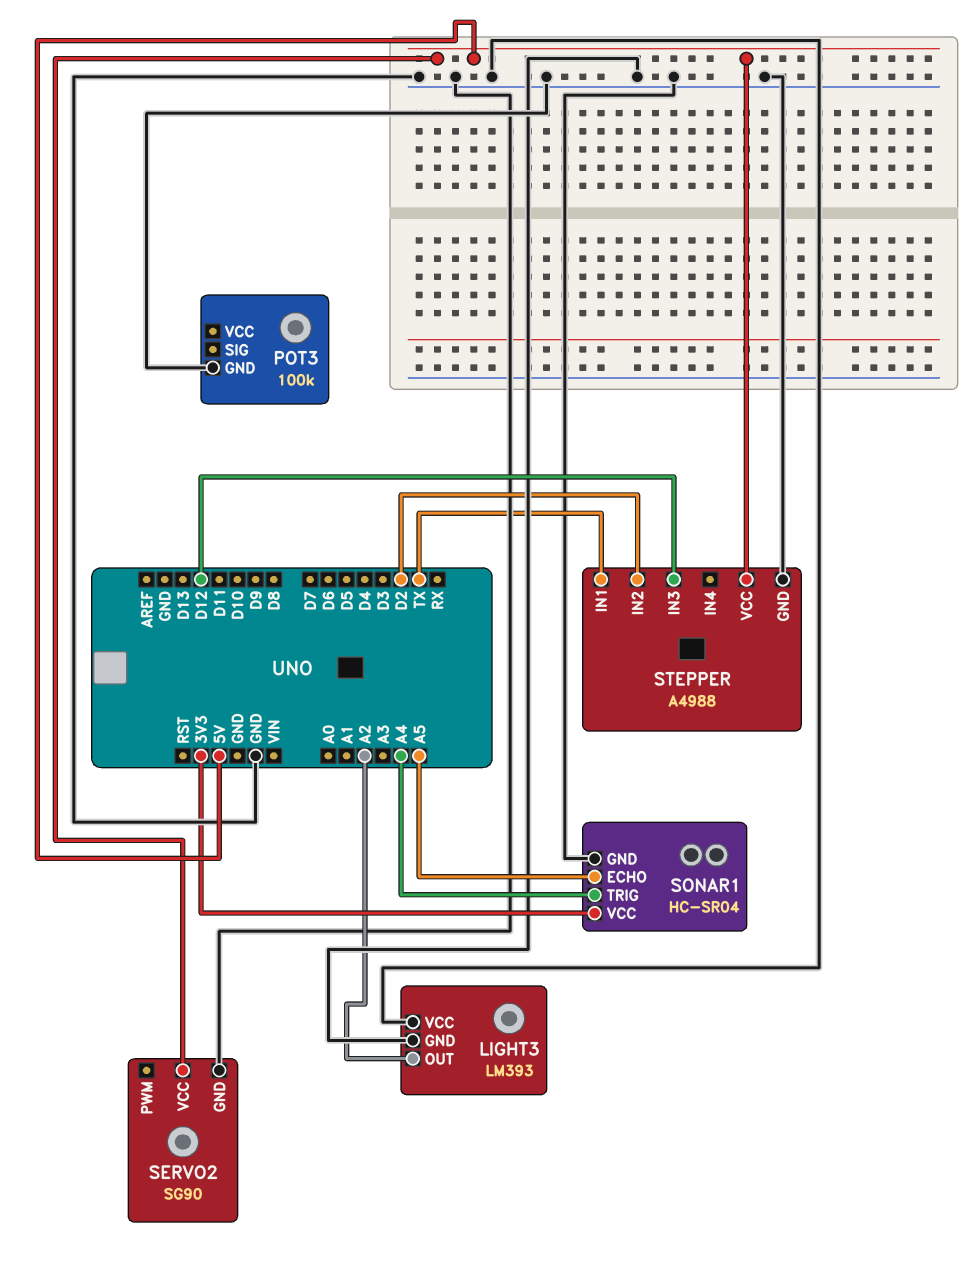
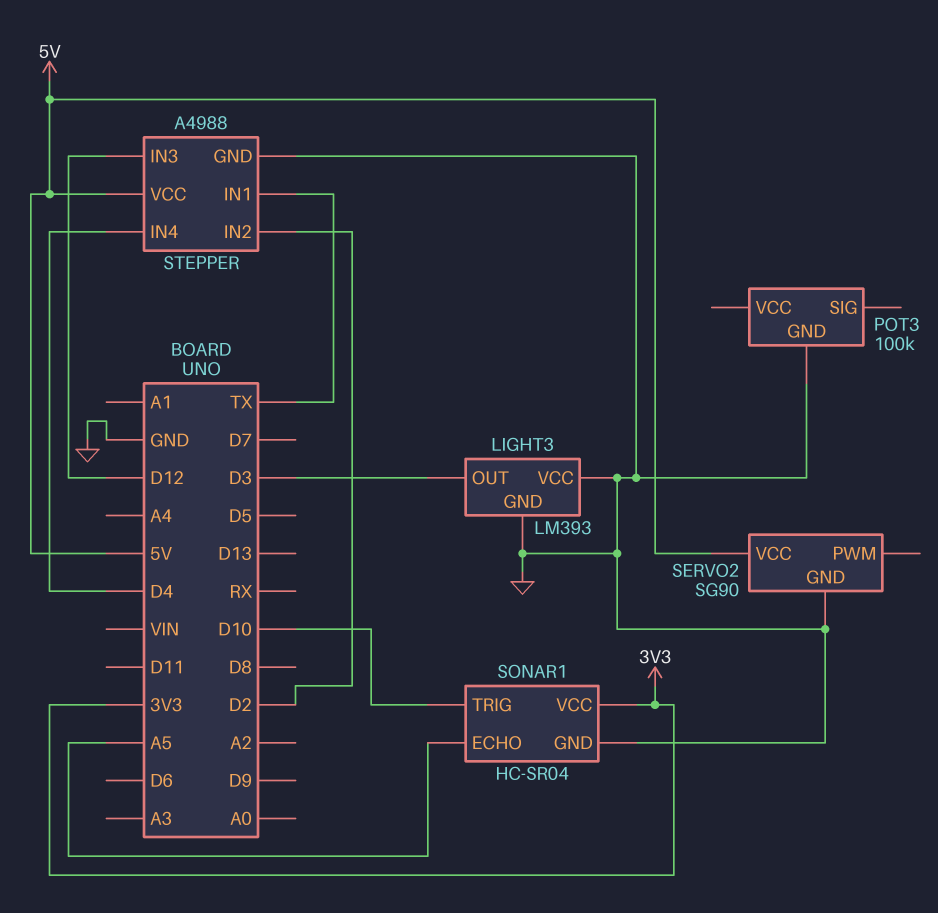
LIGHT3 pin OUT: A2 -> D3
SONAR1 pin TRIG: A4 -> D10
STEPPER pin IN4: none -> D4

